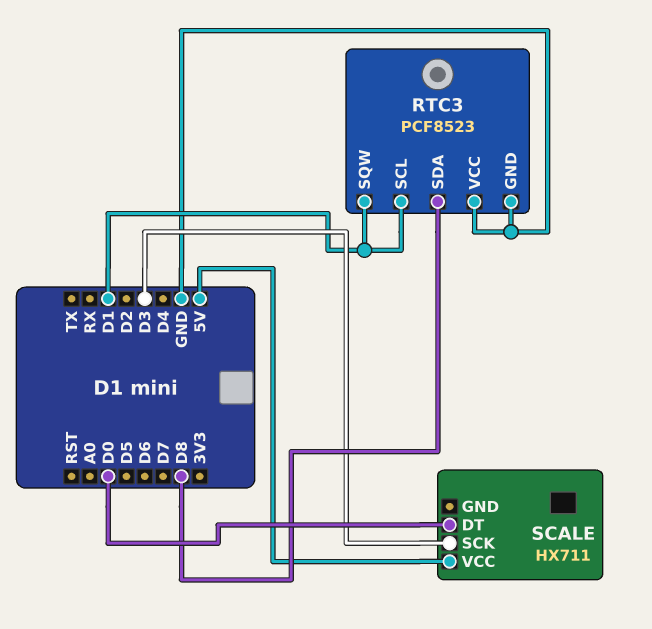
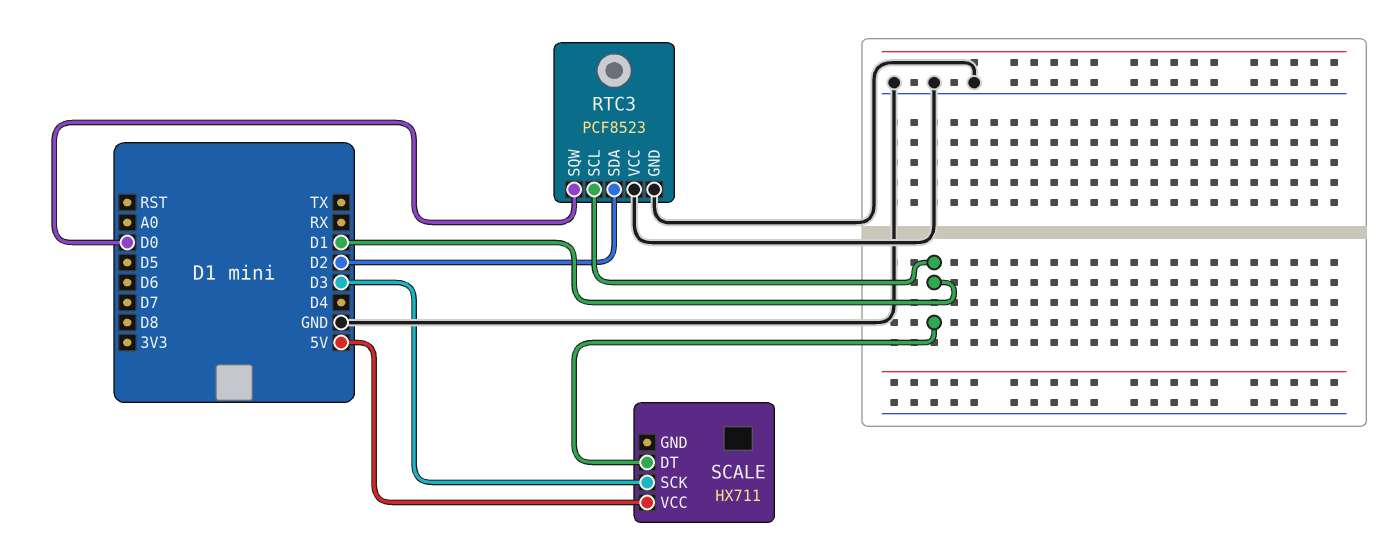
RTC3 pin SDA: D8 -> D2
RTC3 pin SQW: D1 -> D0
SCALE pin DT: D0 -> D1

